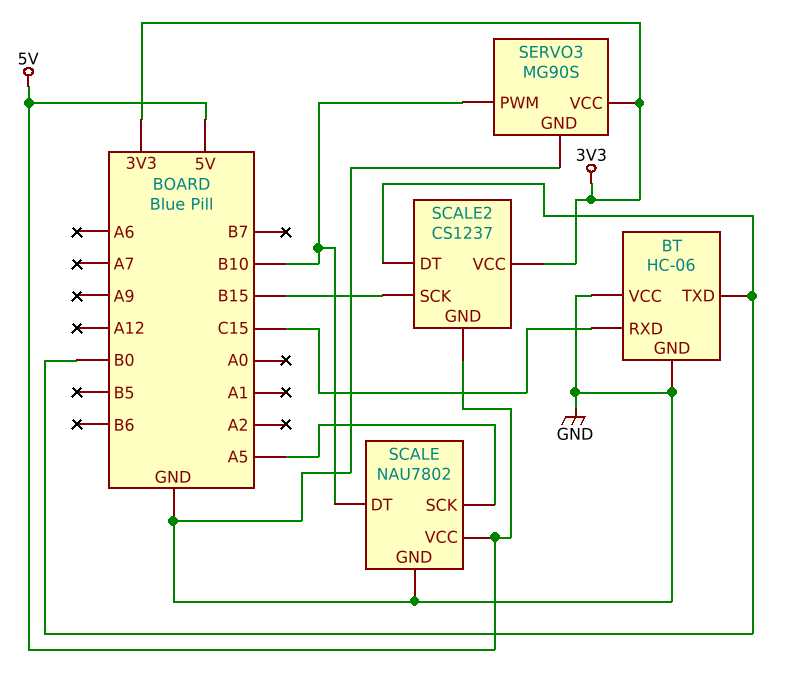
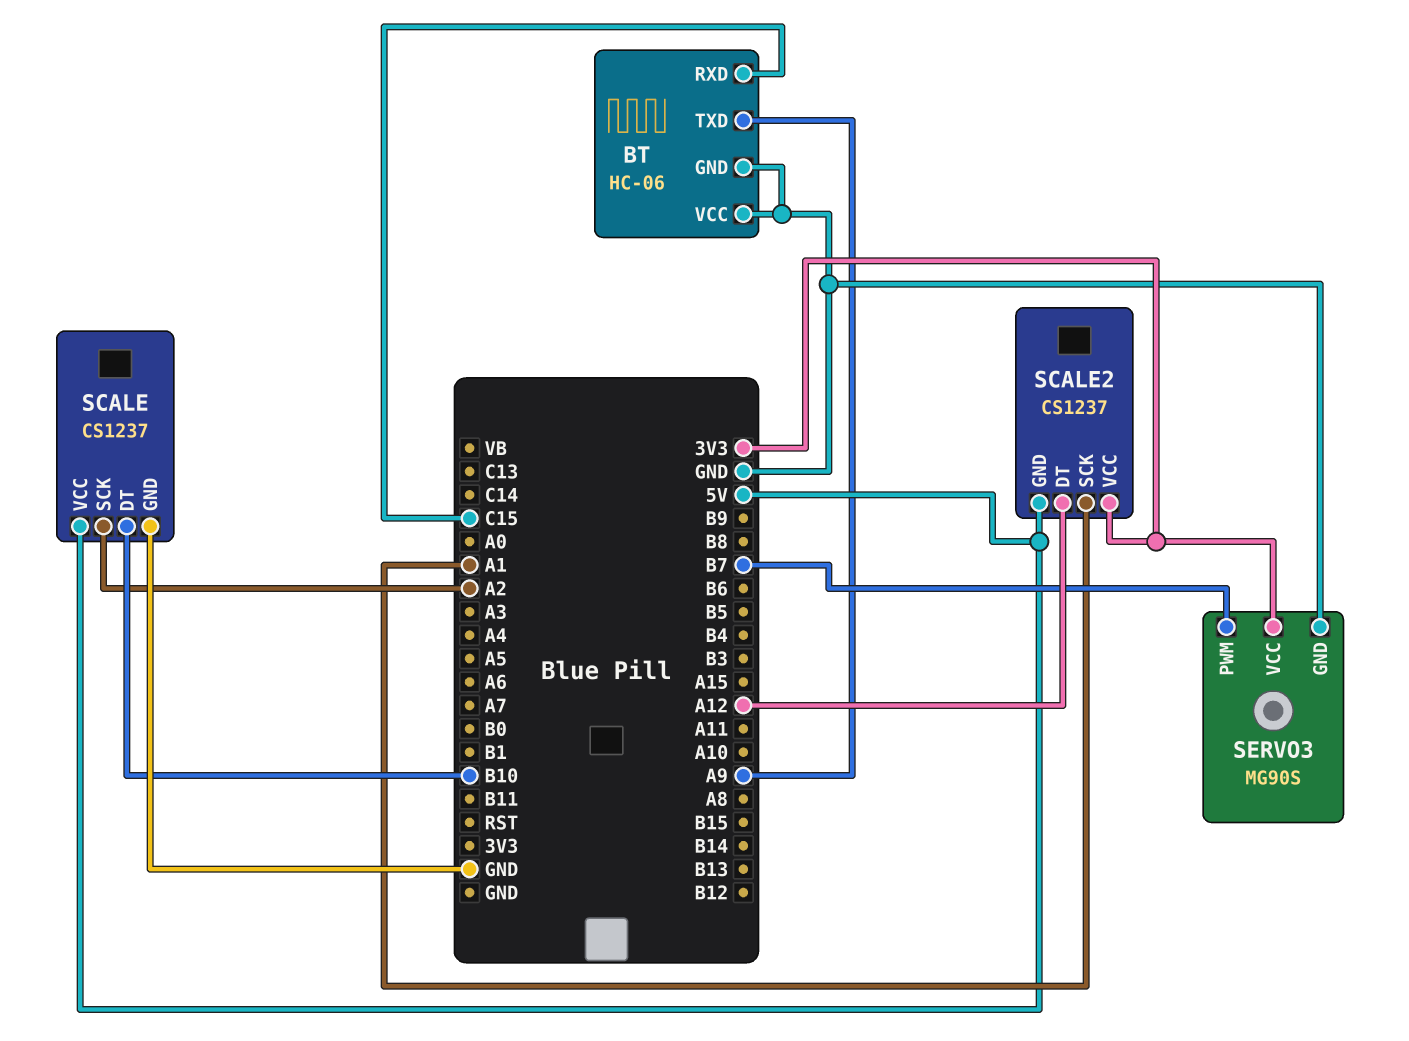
BT pin TXD: B0 -> A9
SCALE: NAU7802 -> CS1237
SCALE pin SCK: A5 -> A2
SCALE2 pin DT: B0 -> A12
SCALE2 pin SCK: B15 -> A1
SERVO3 pin PWM: B10 -> B7

